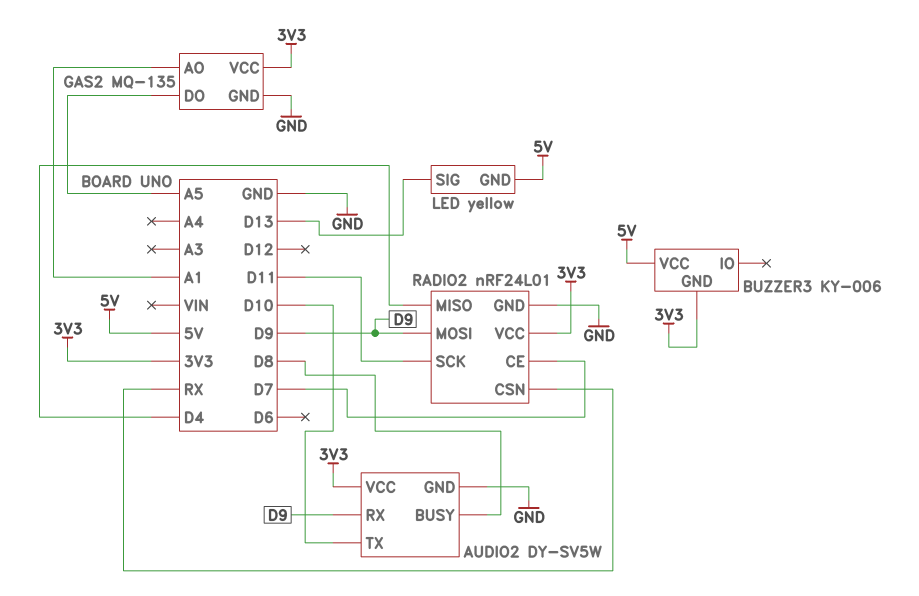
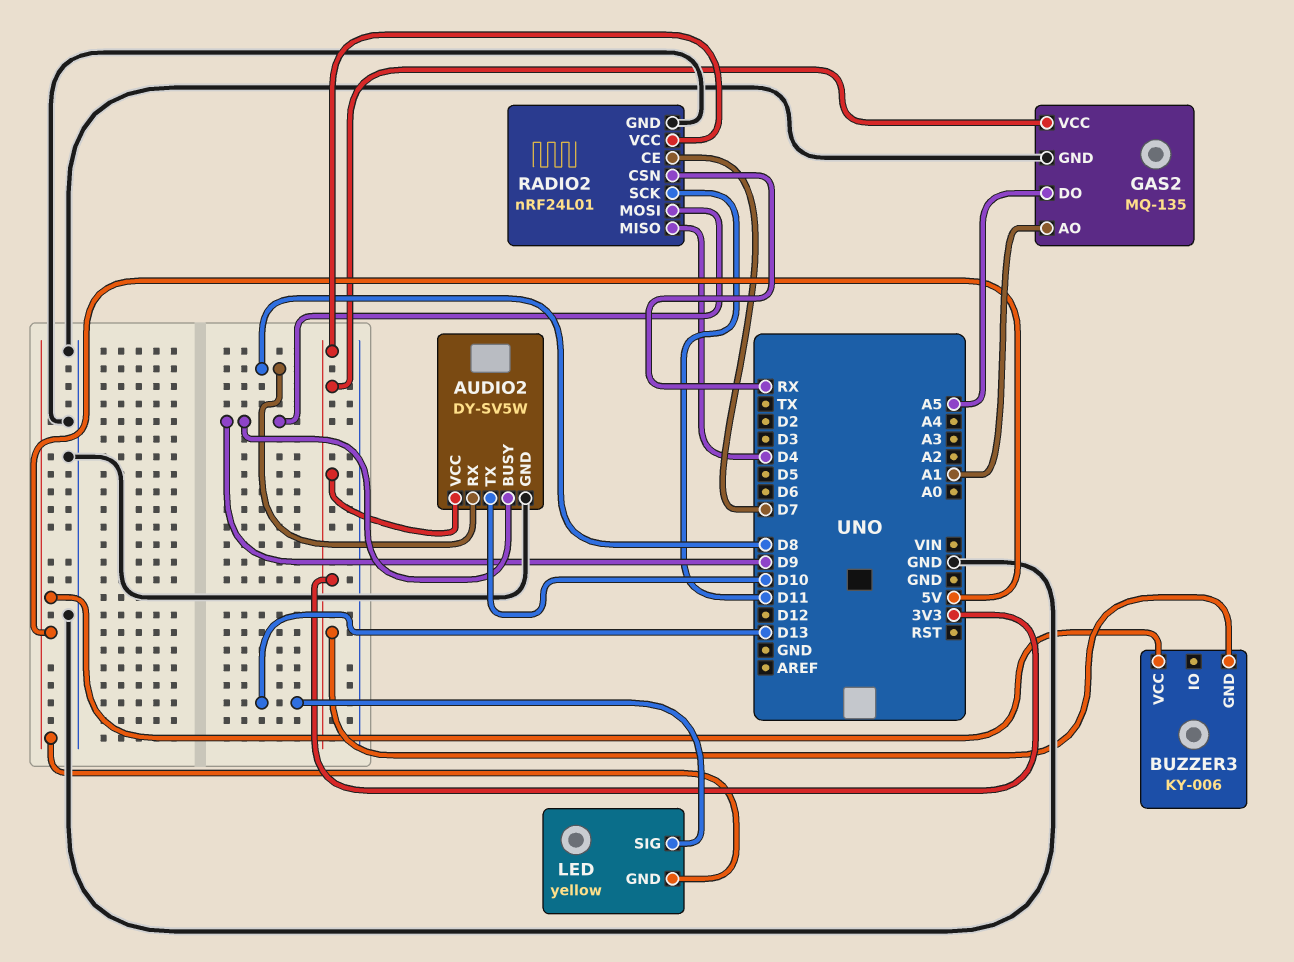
AUDIO2 pin BUSY: D8 -> D9
AUDIO2 pin RX: D9 -> D8

